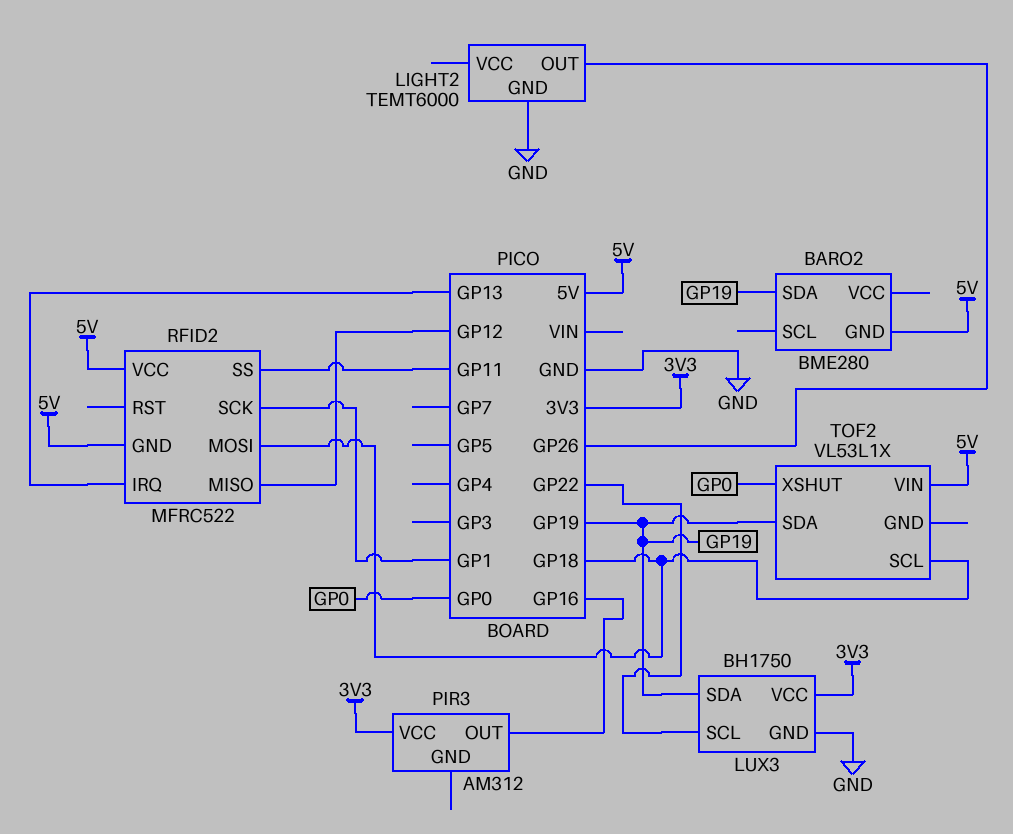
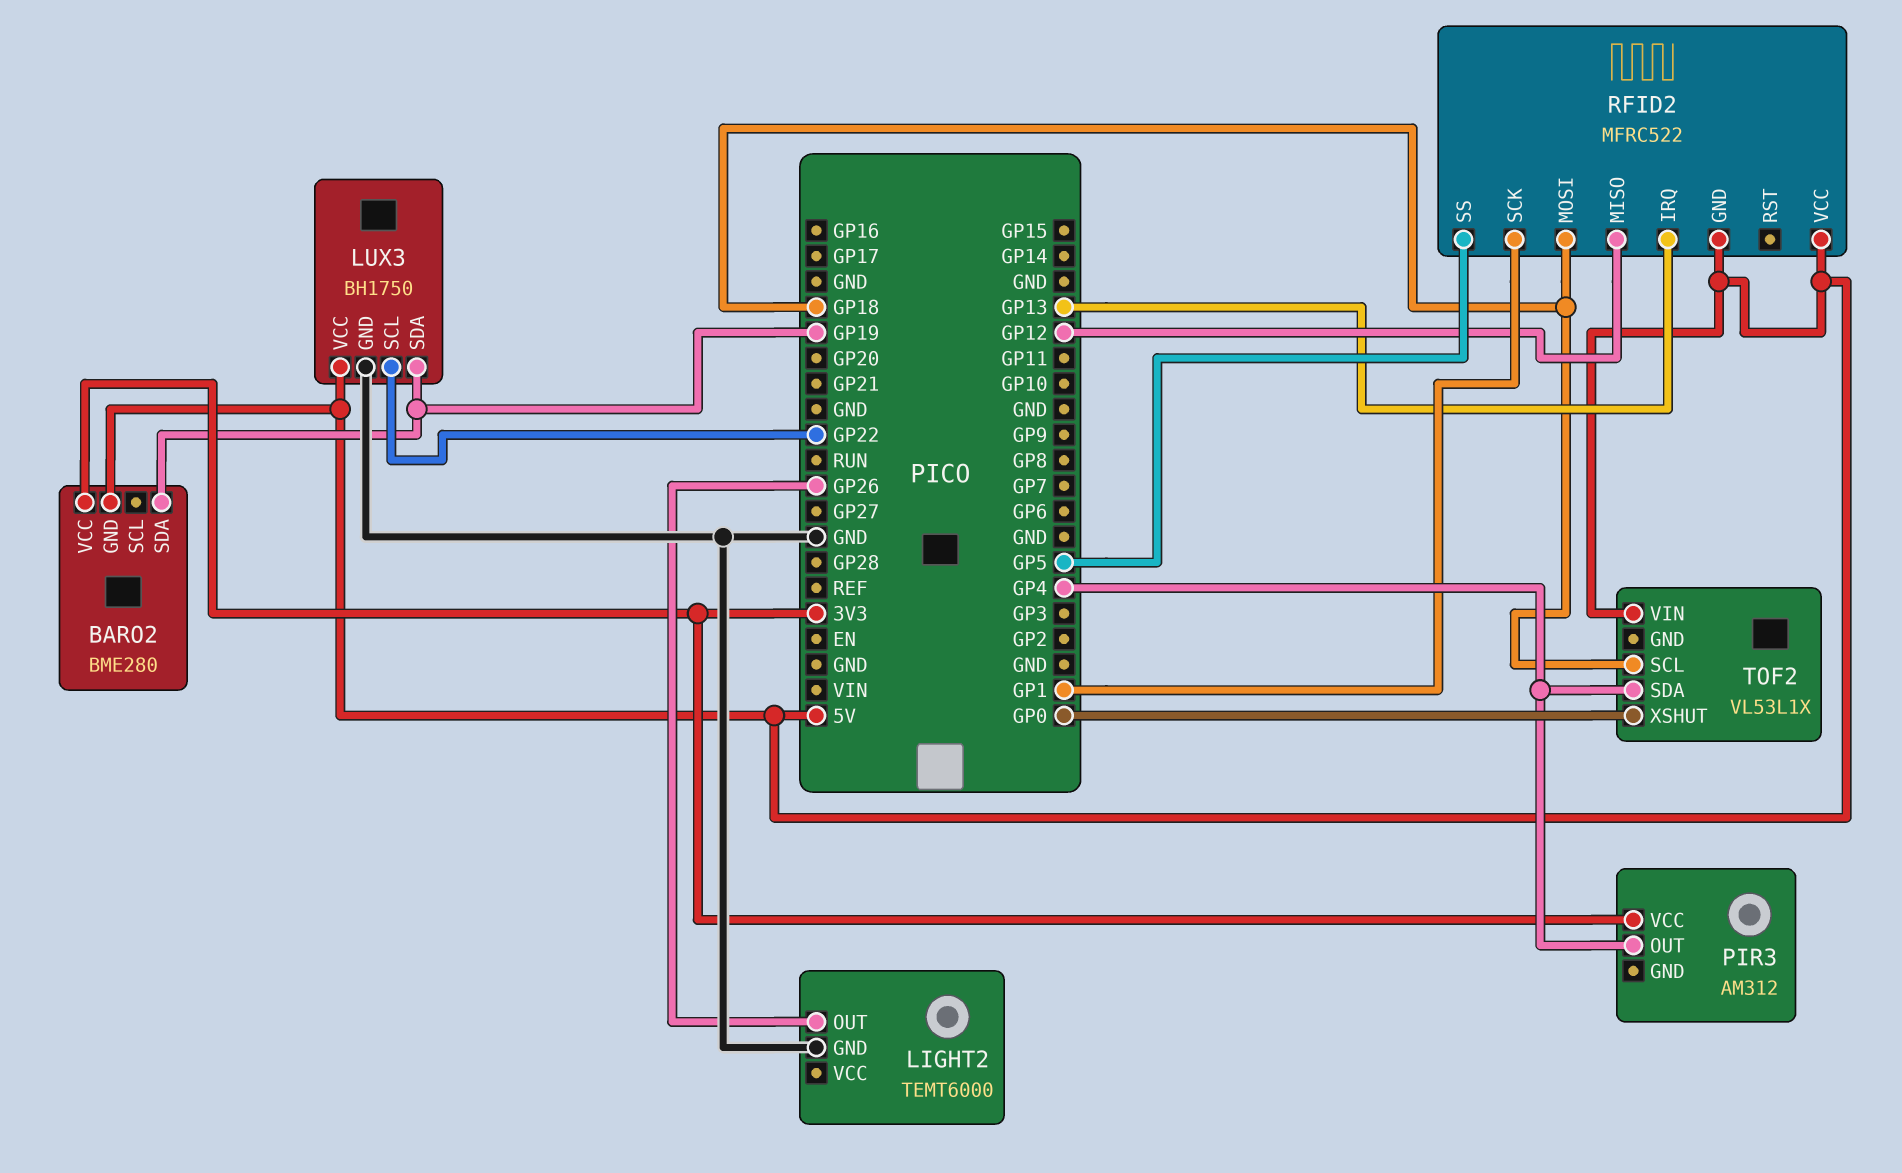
BARO2 pin VCC: none -> 3V3
LUX3 pin VCC: 3V3 -> 5V
PIR3 pin OUT: GP16 -> GP4
RFID2 pin SS: GP11 -> GP5
TOF2 pin SDA: GP19 -> GP4

